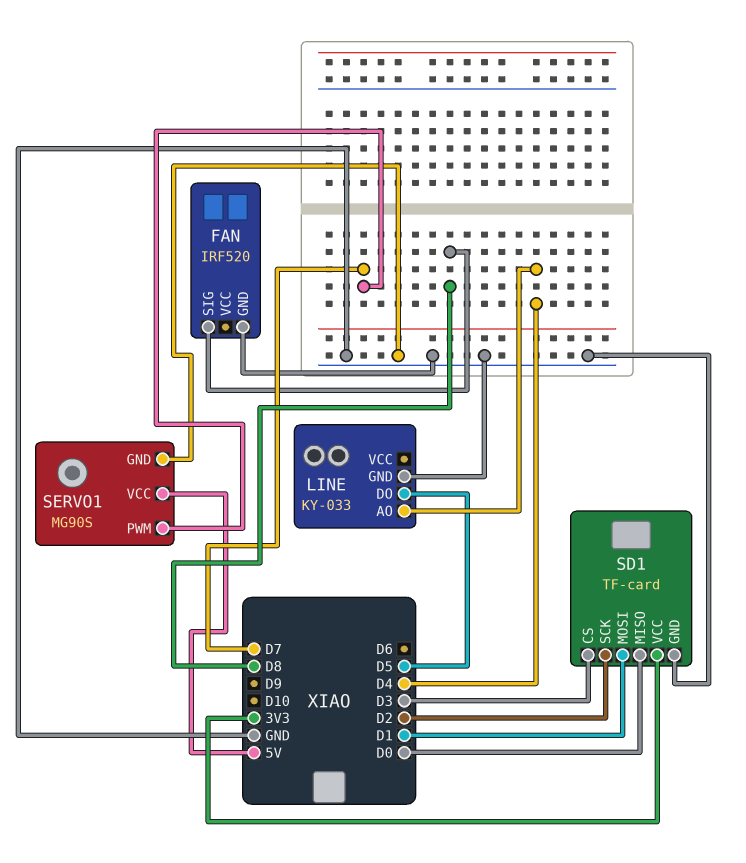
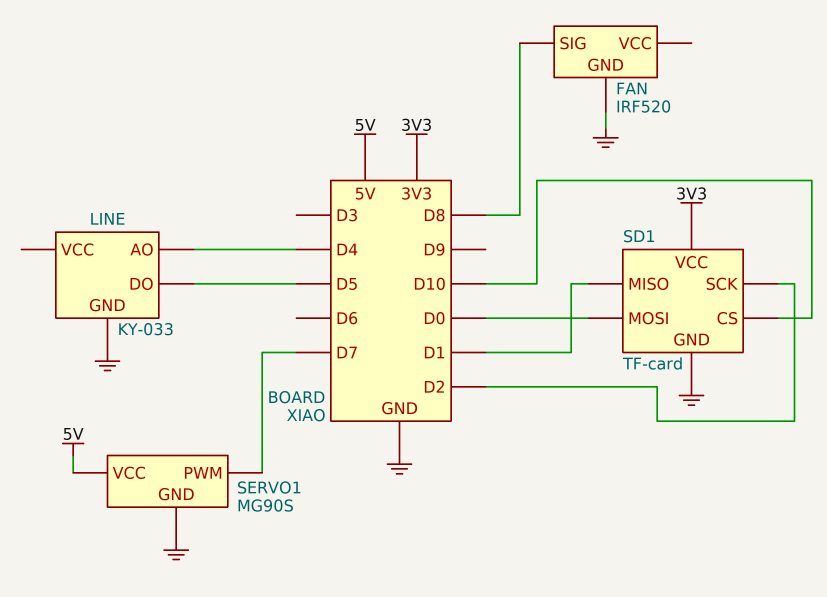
SD1 pin CS: D3 -> D10
SD1 pin MISO: D0 -> D1
SD1 pin MOSI: D1 -> D0

